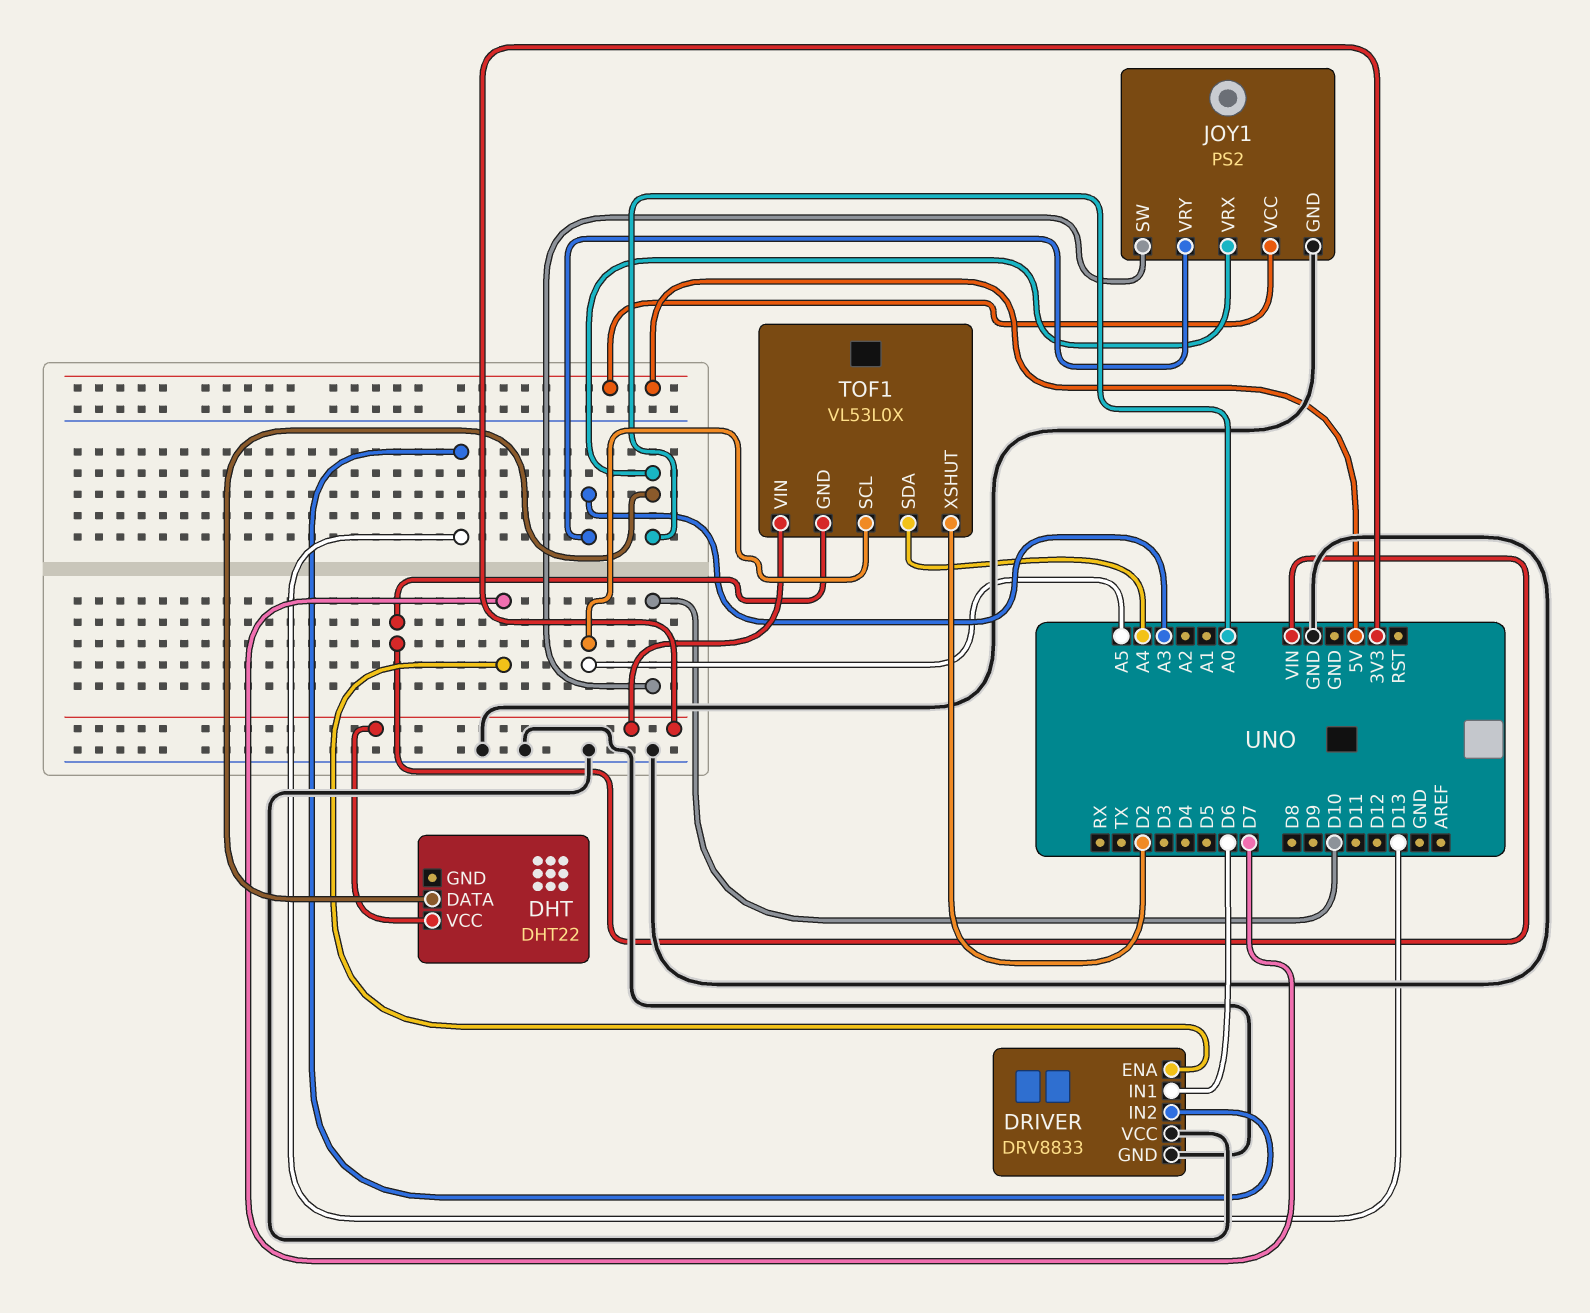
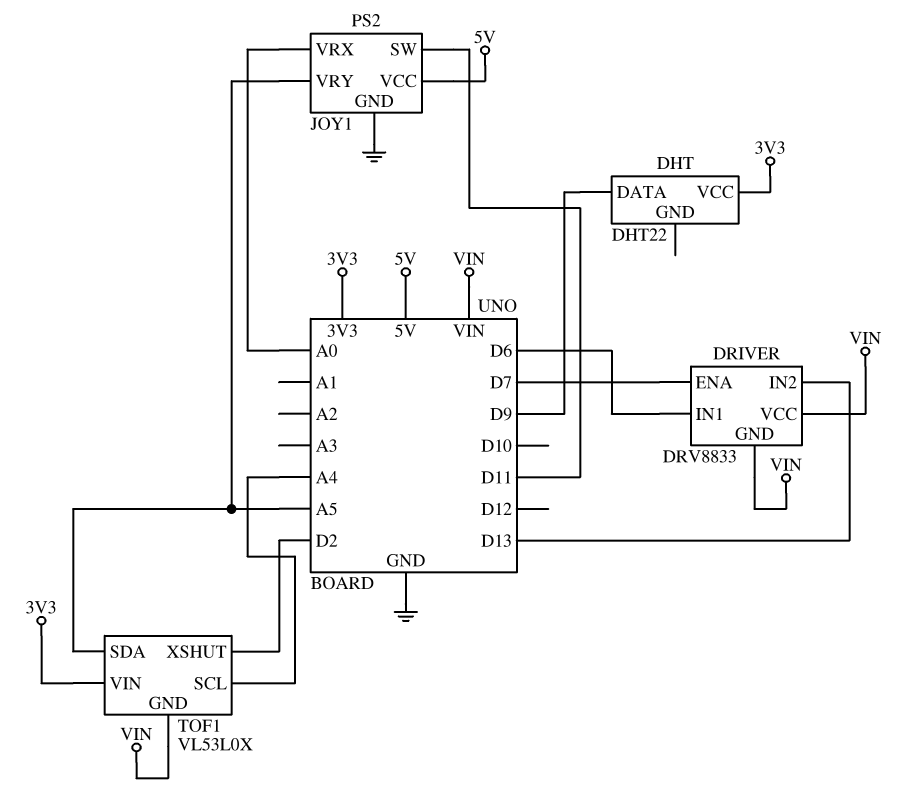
DHT pin DATA: A0 -> D9
DRIVER pin GND: GND -> VIN
DRIVER pin VCC: GND -> VIN
JOY1 pin SW: D10 -> D11
JOY1 pin VRY: A3 -> A5
TOF1 pin SCL: A5 -> A4
TOF1 pin SDA: A4 -> A5

